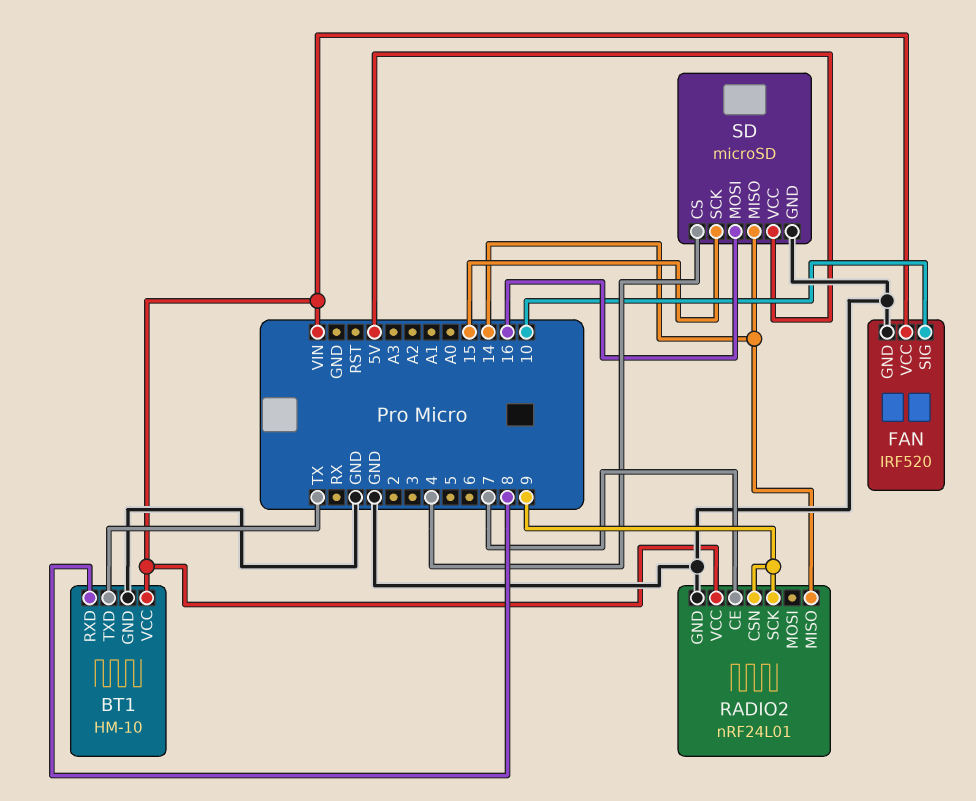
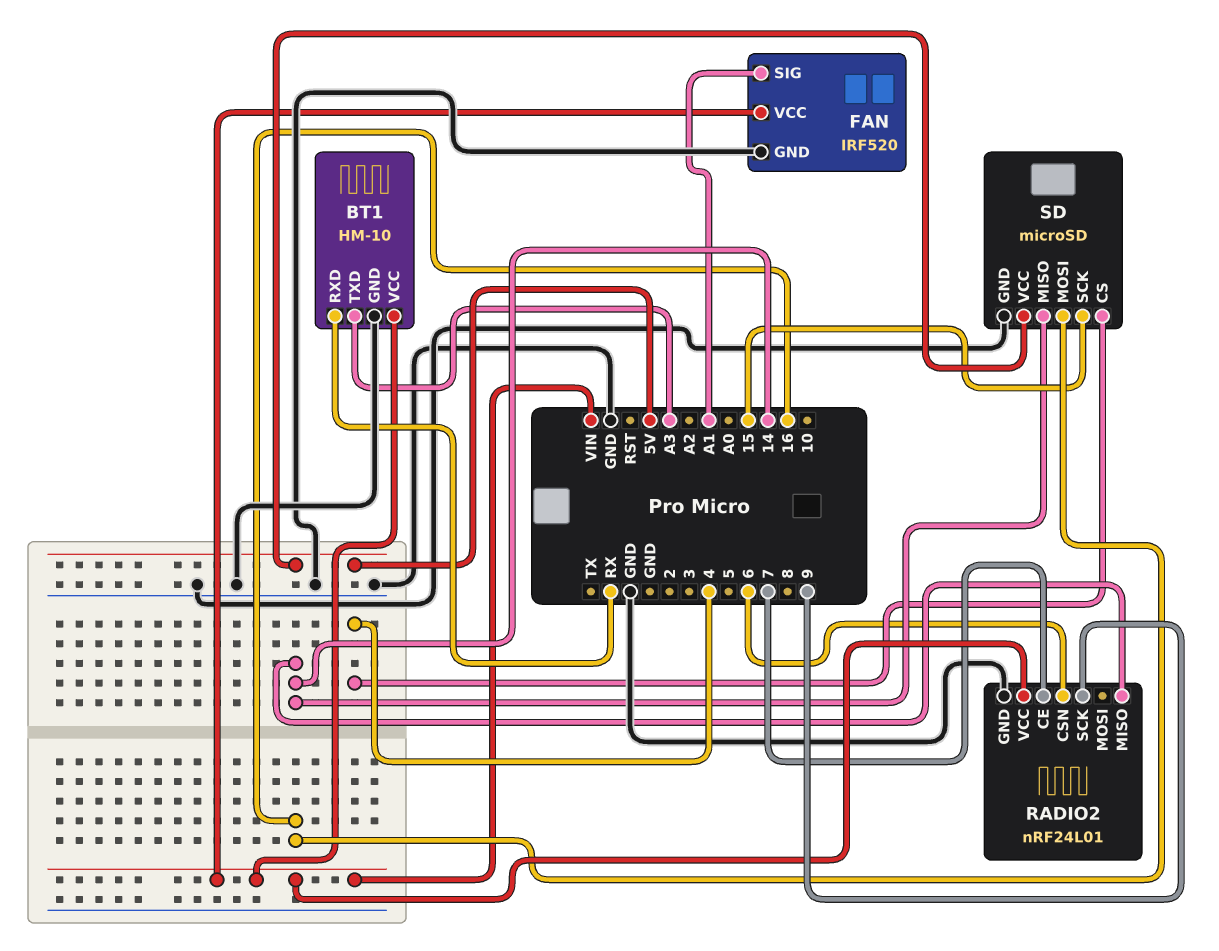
BT1 pin RXD: 8 -> RX
BT1 pin TXD: TX -> A3
FAN pin SIG: 10 -> A1
RADIO2 pin CSN: 9 -> 6

